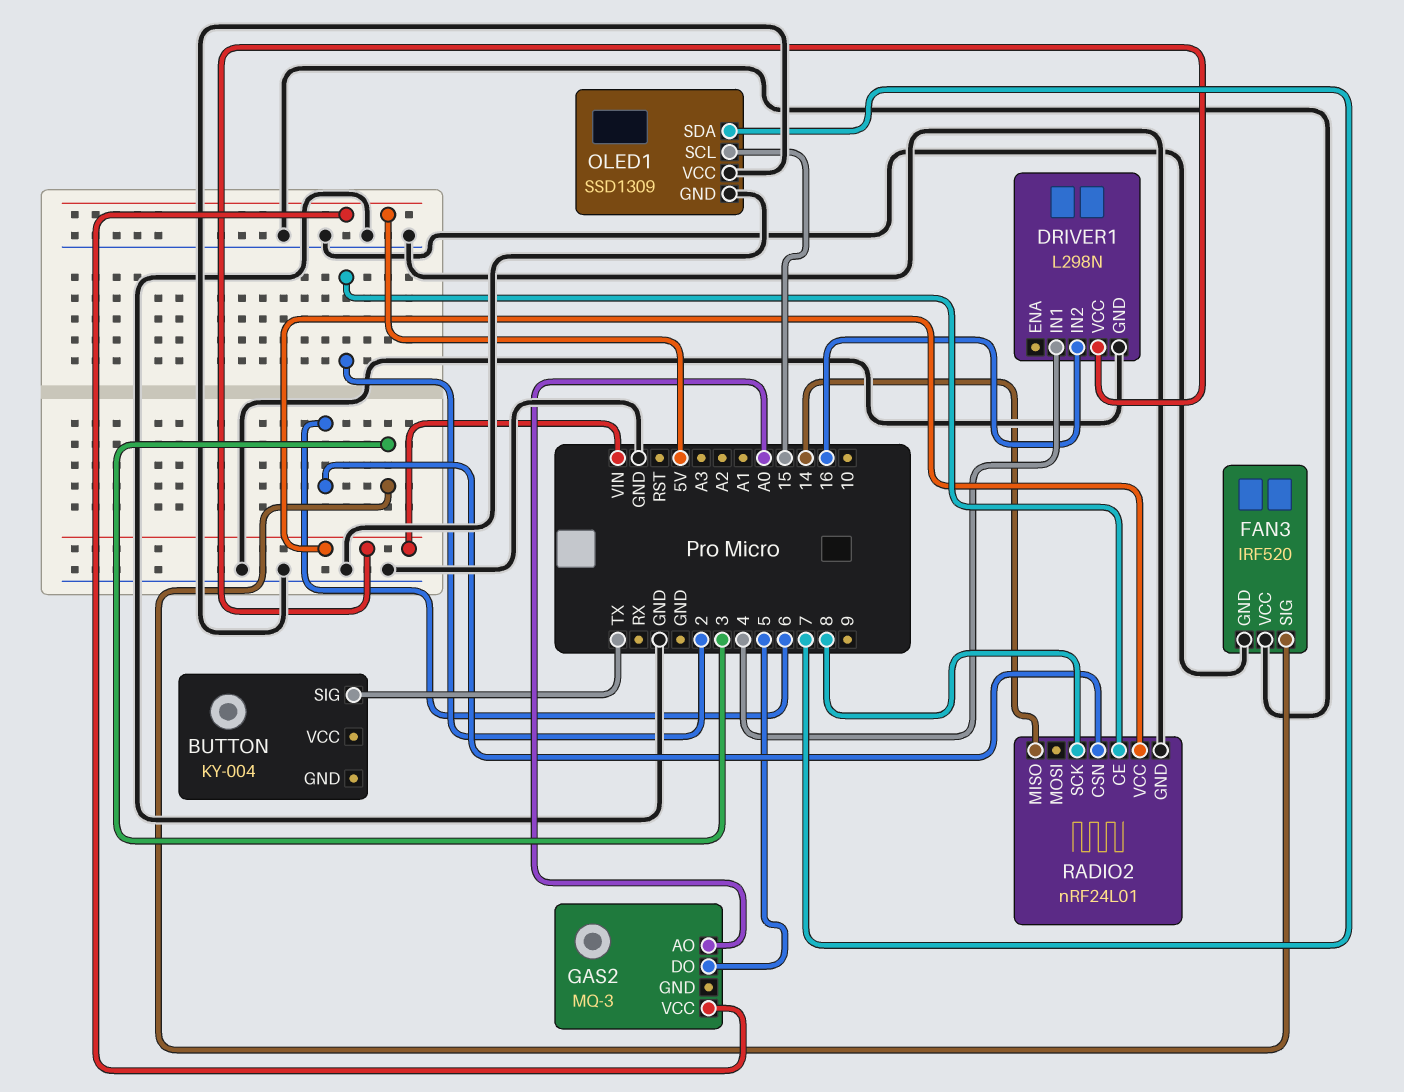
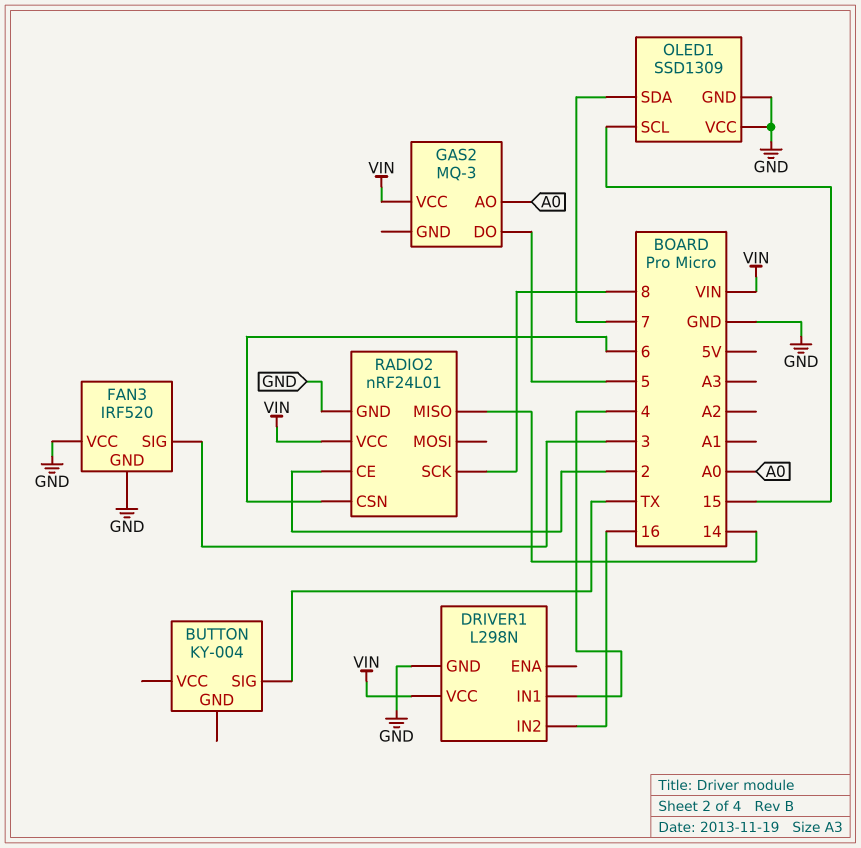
GAS2 pin VCC: 5V -> VIN

